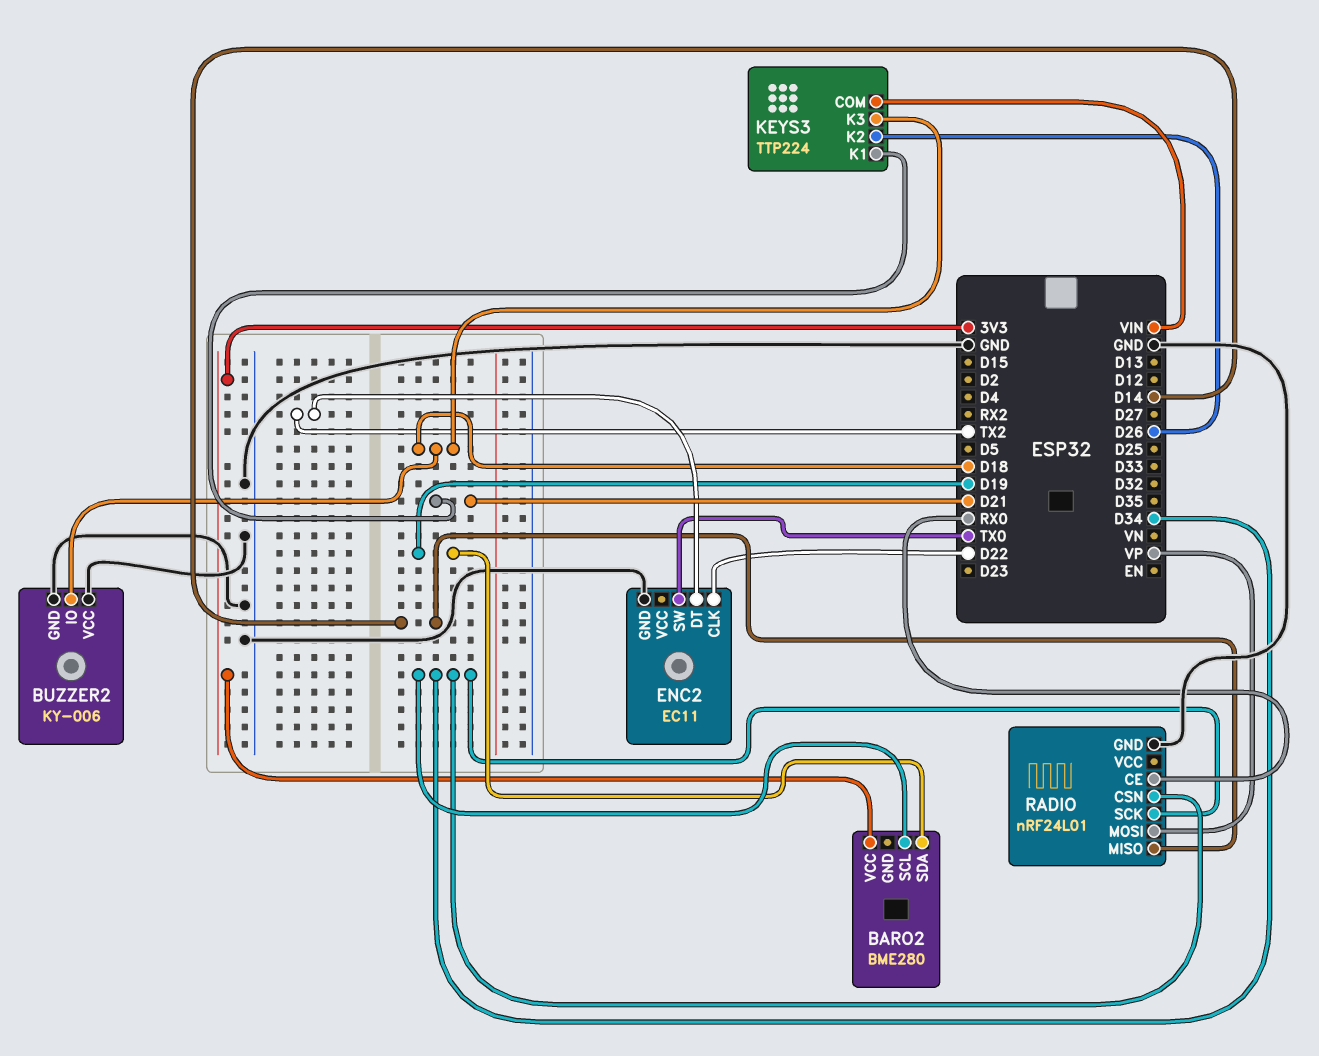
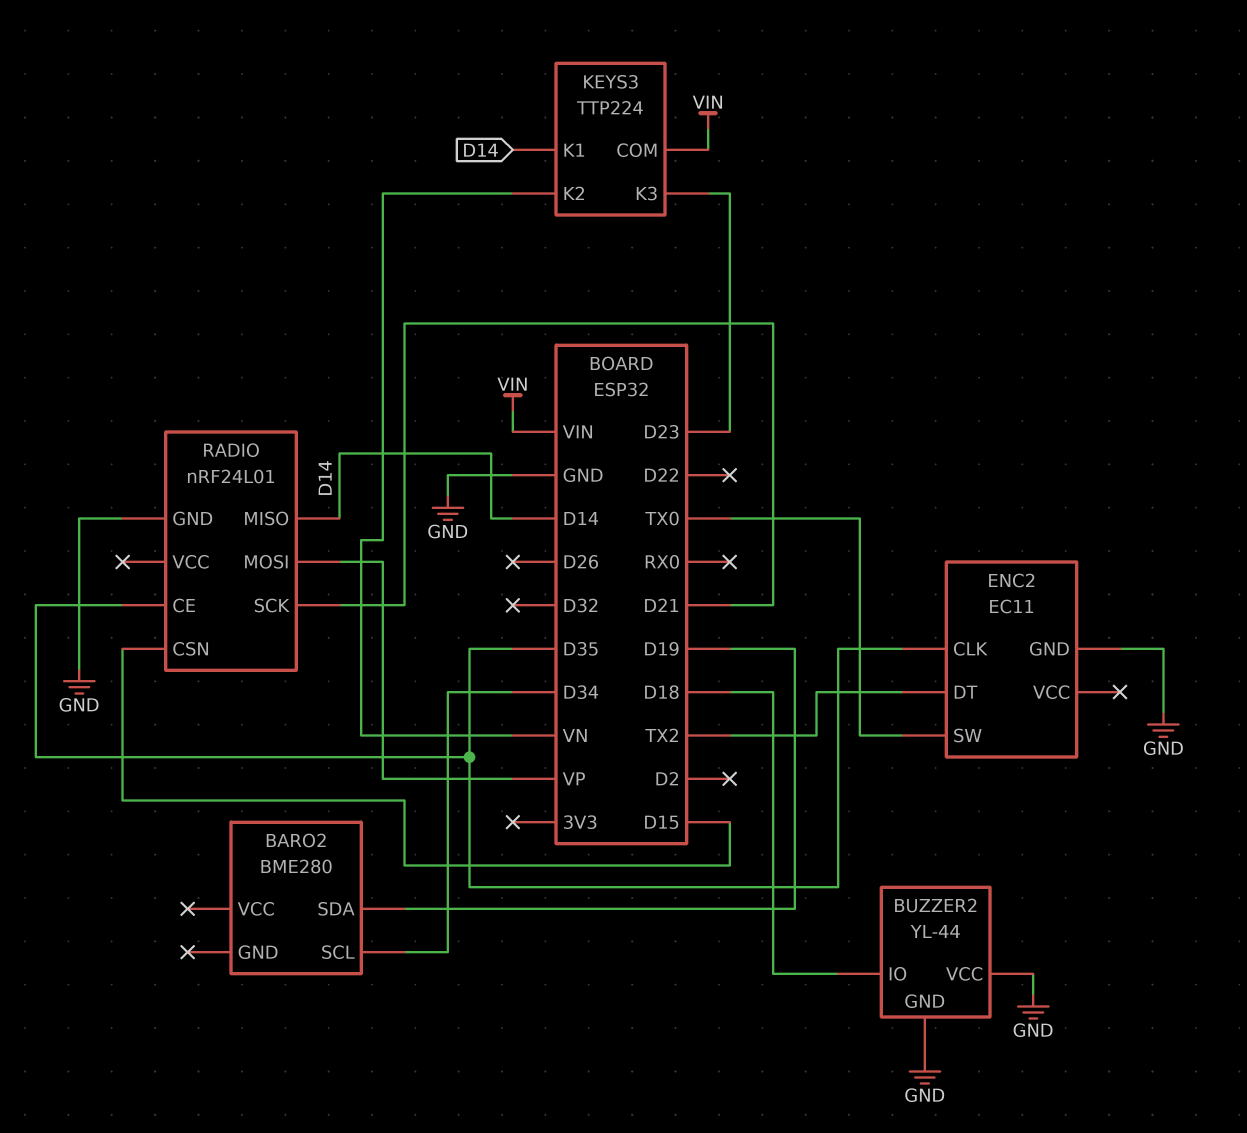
BARO2 pin VCC: 3V3 -> none
BUZZER2: KY-006 -> YL-44
ENC2 pin CLK: D22 -> D35
KEYS3 pin K1: D21 -> D14
KEYS3 pin K2: D26 -> VN
KEYS3 pin K3: D18 -> D23
RADIO pin CE: RX0 -> D35
RADIO pin CSN: D34 -> D15
RADIO pin SCK: D34 -> D21

